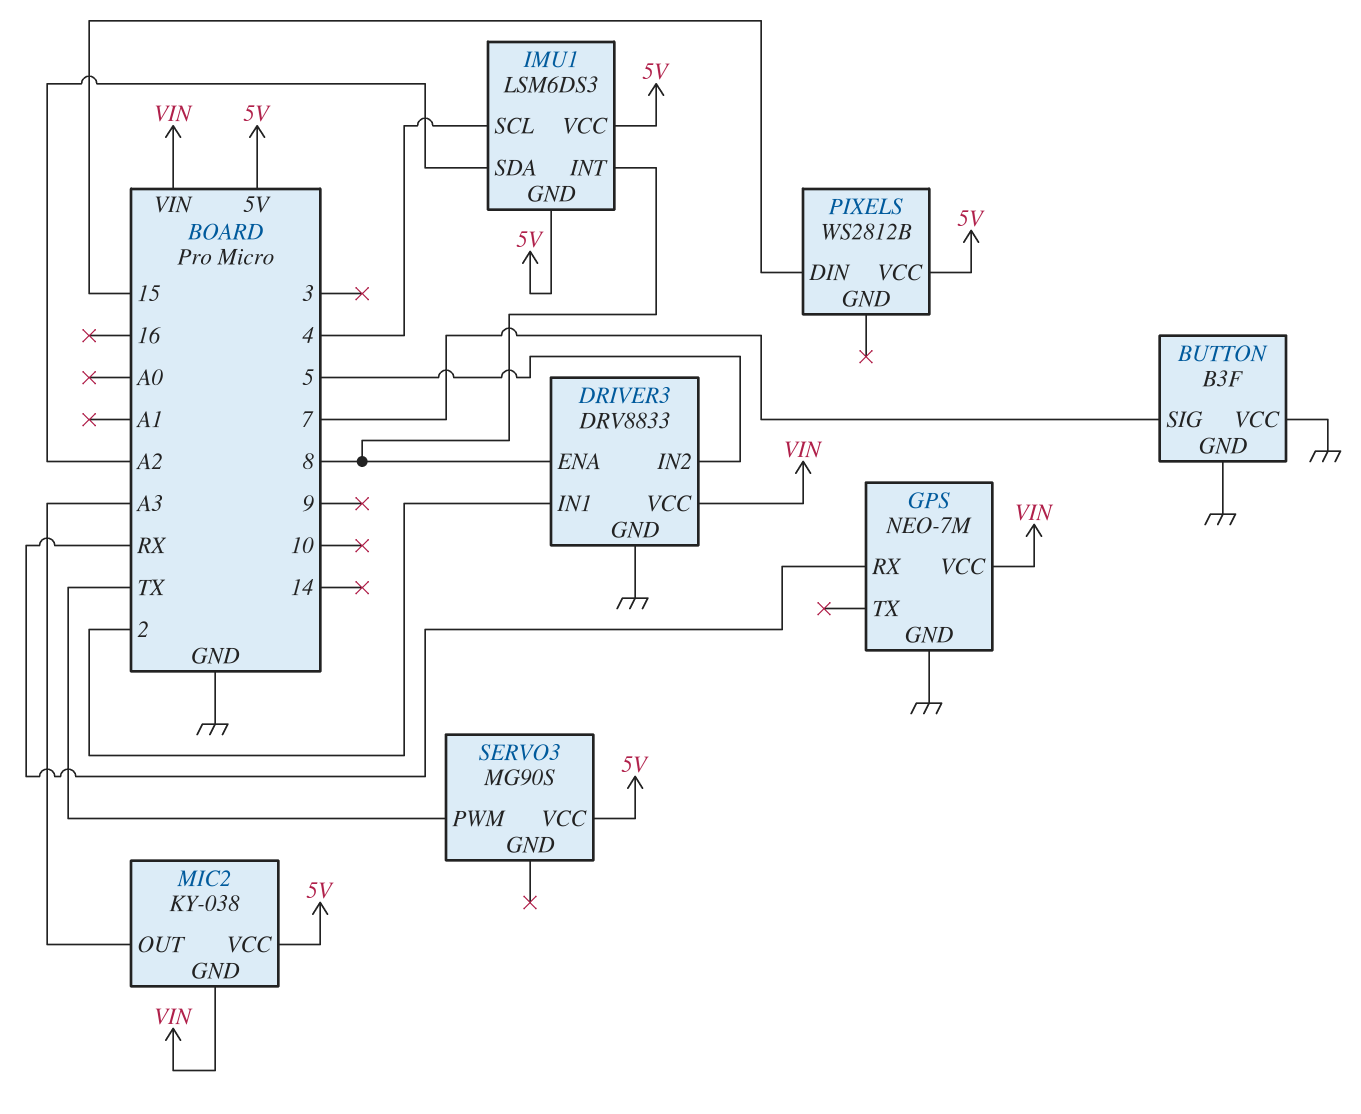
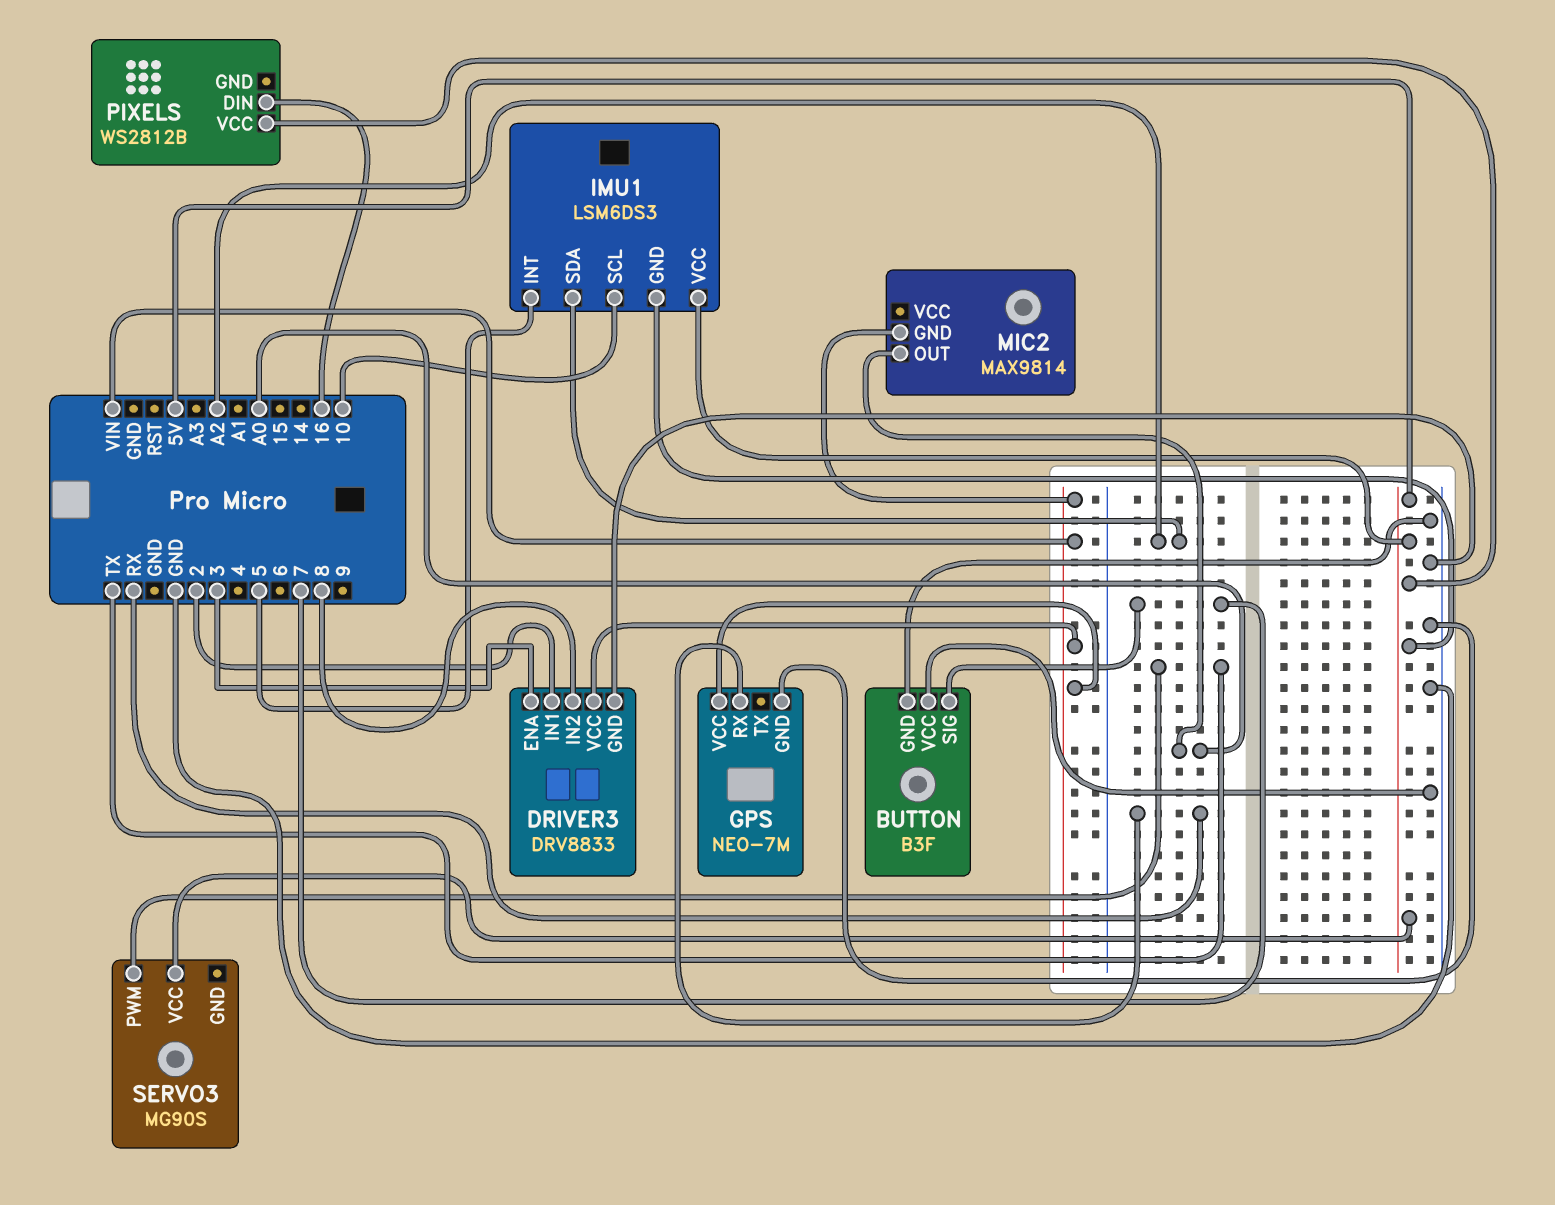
DRIVER3 pin ENA: 8 -> 3
DRIVER3 pin IN2: 5 -> 8
IMU1 pin INT: 8 -> 5
IMU1 pin SCL: 4 -> 10
MIC2: KY-038 -> MAX9814
MIC2 pin OUT: A3 -> A0
MIC2 pin VCC: 5V -> none
PIXELS pin DIN: 15 -> 16

